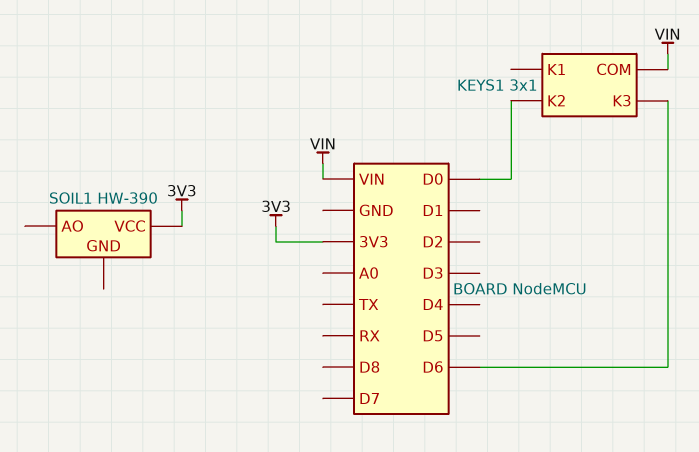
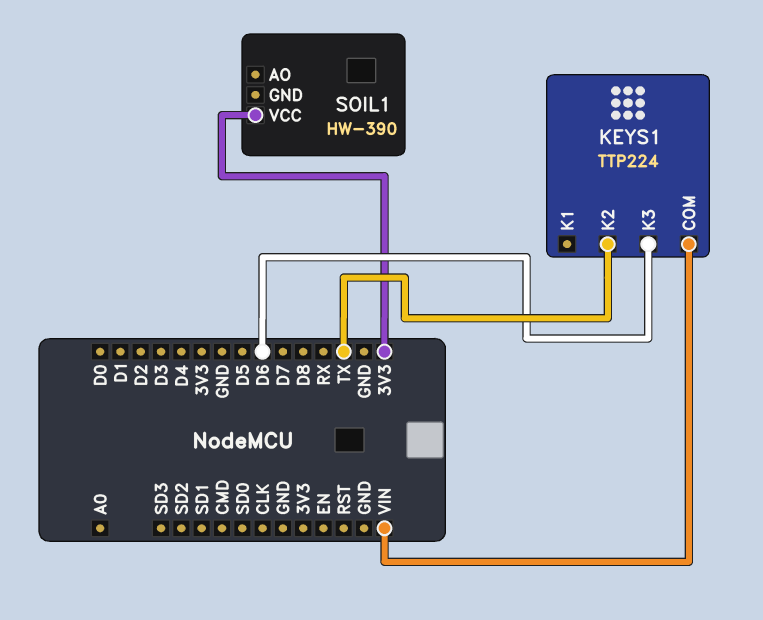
KEYS1: 3x1 -> TTP224
KEYS1 pin K2: D0 -> TX

